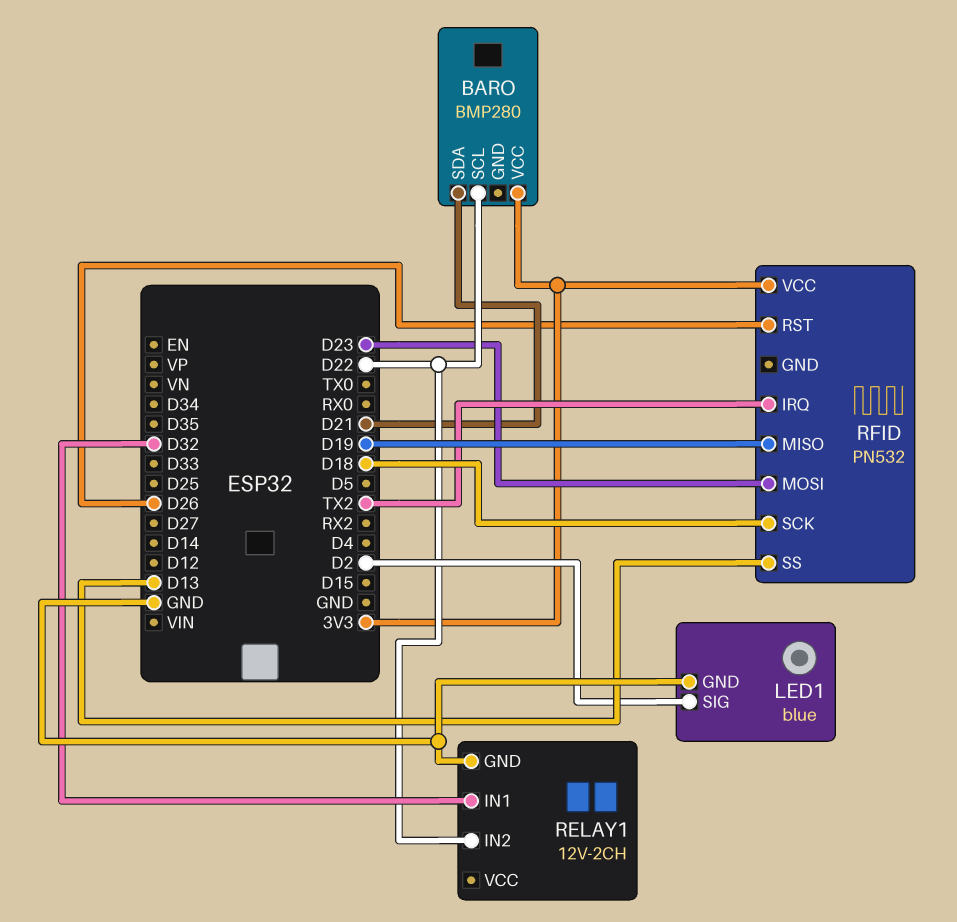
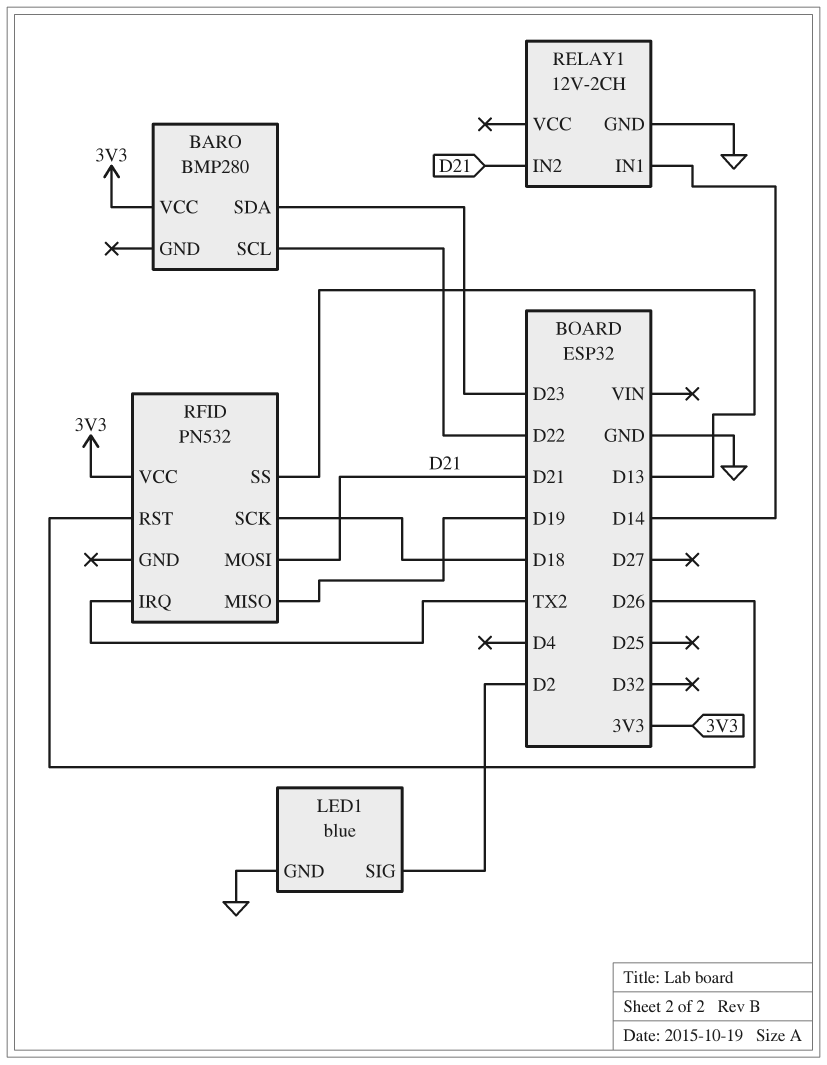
BARO pin SDA: D21 -> D23
RELAY1 pin IN1: D32 -> D14
RELAY1 pin IN2: D22 -> D21
RFID pin MOSI: D23 -> D21

